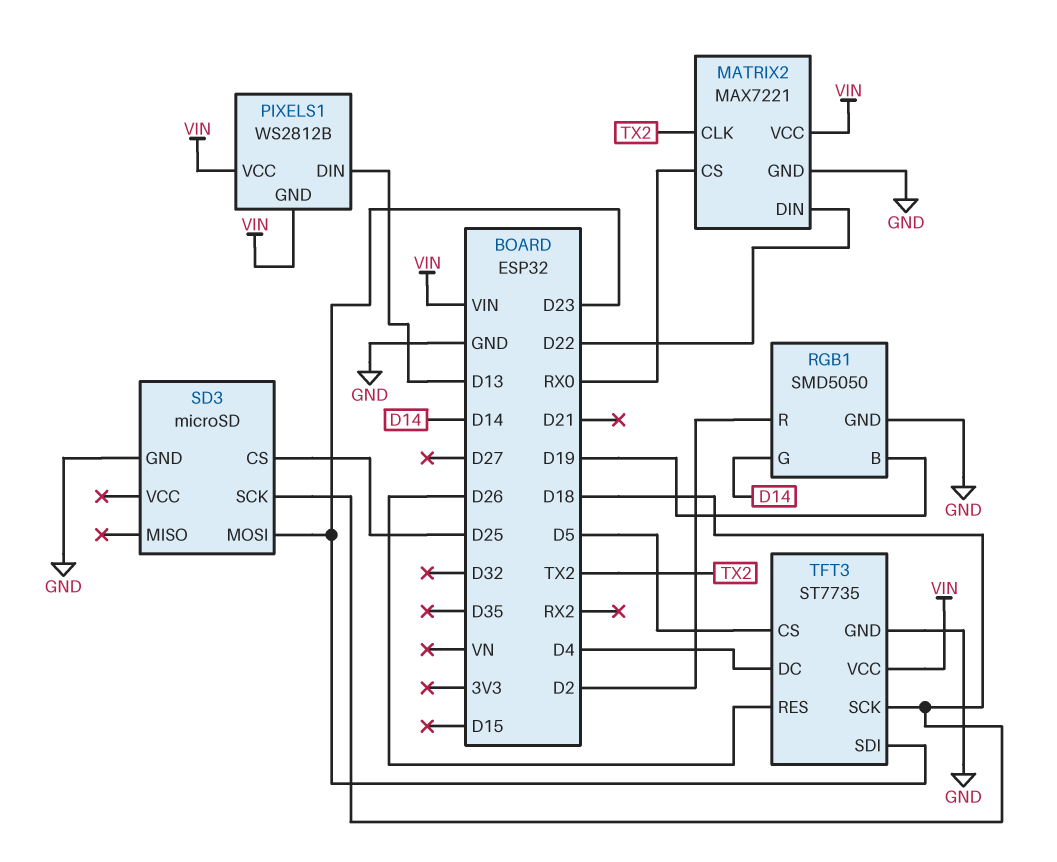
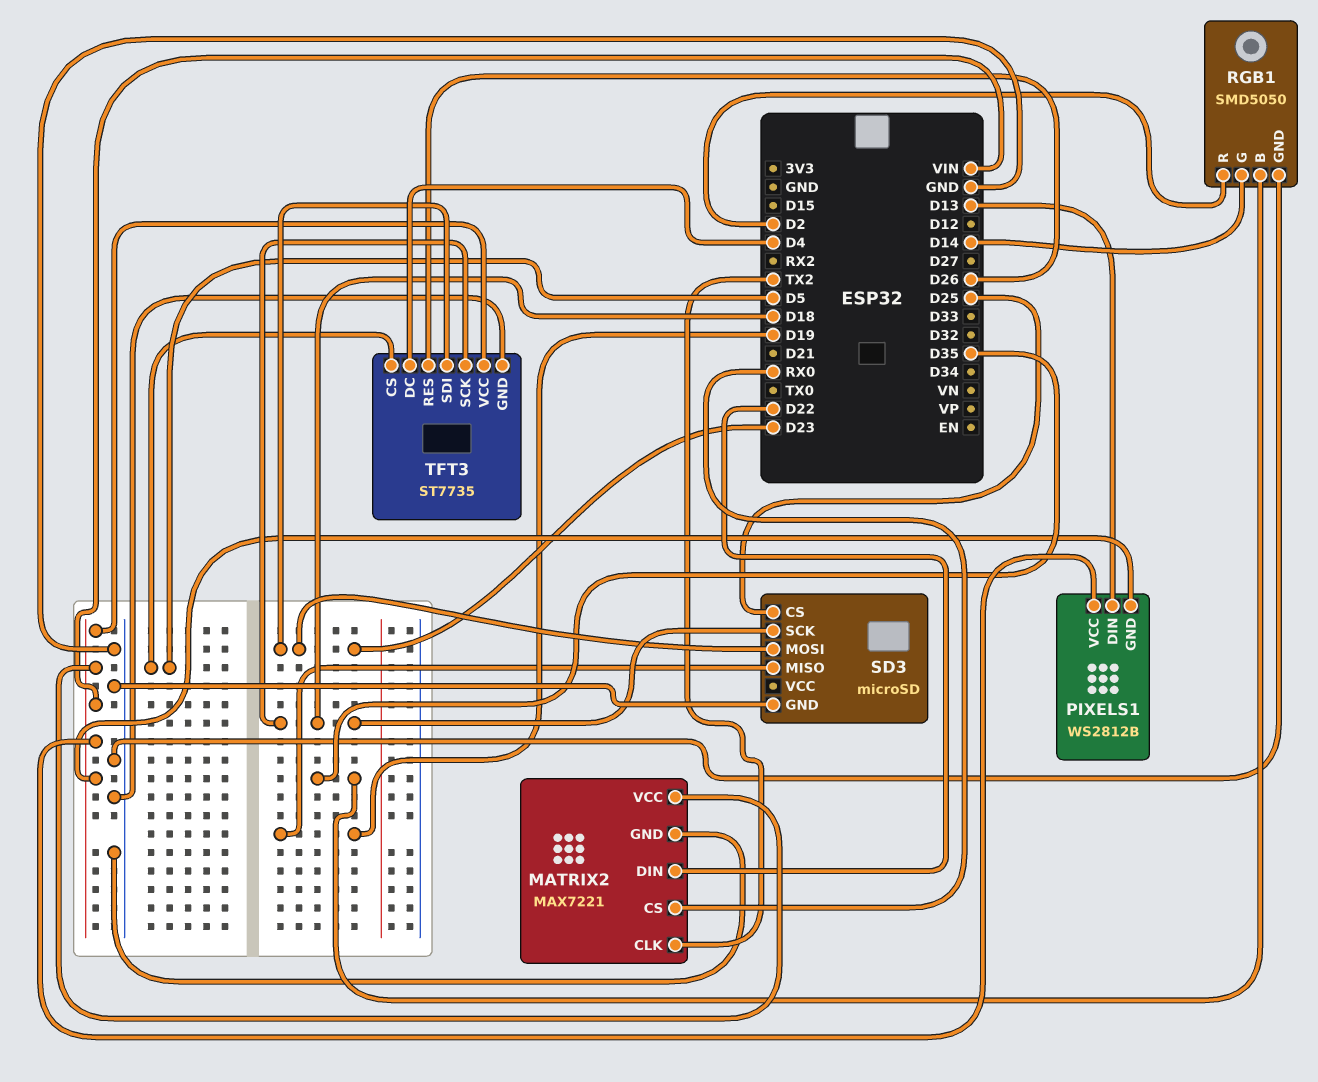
RGB1 pin B: D19 -> D35
SD3 pin MISO: none -> D19

